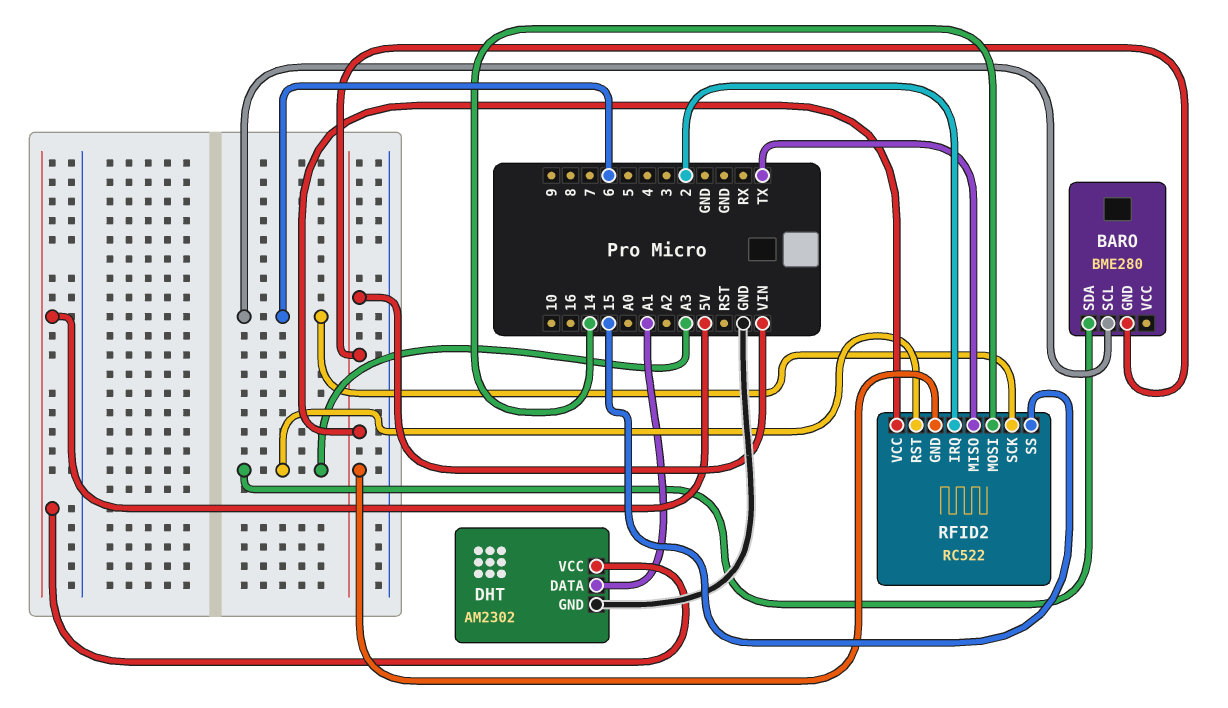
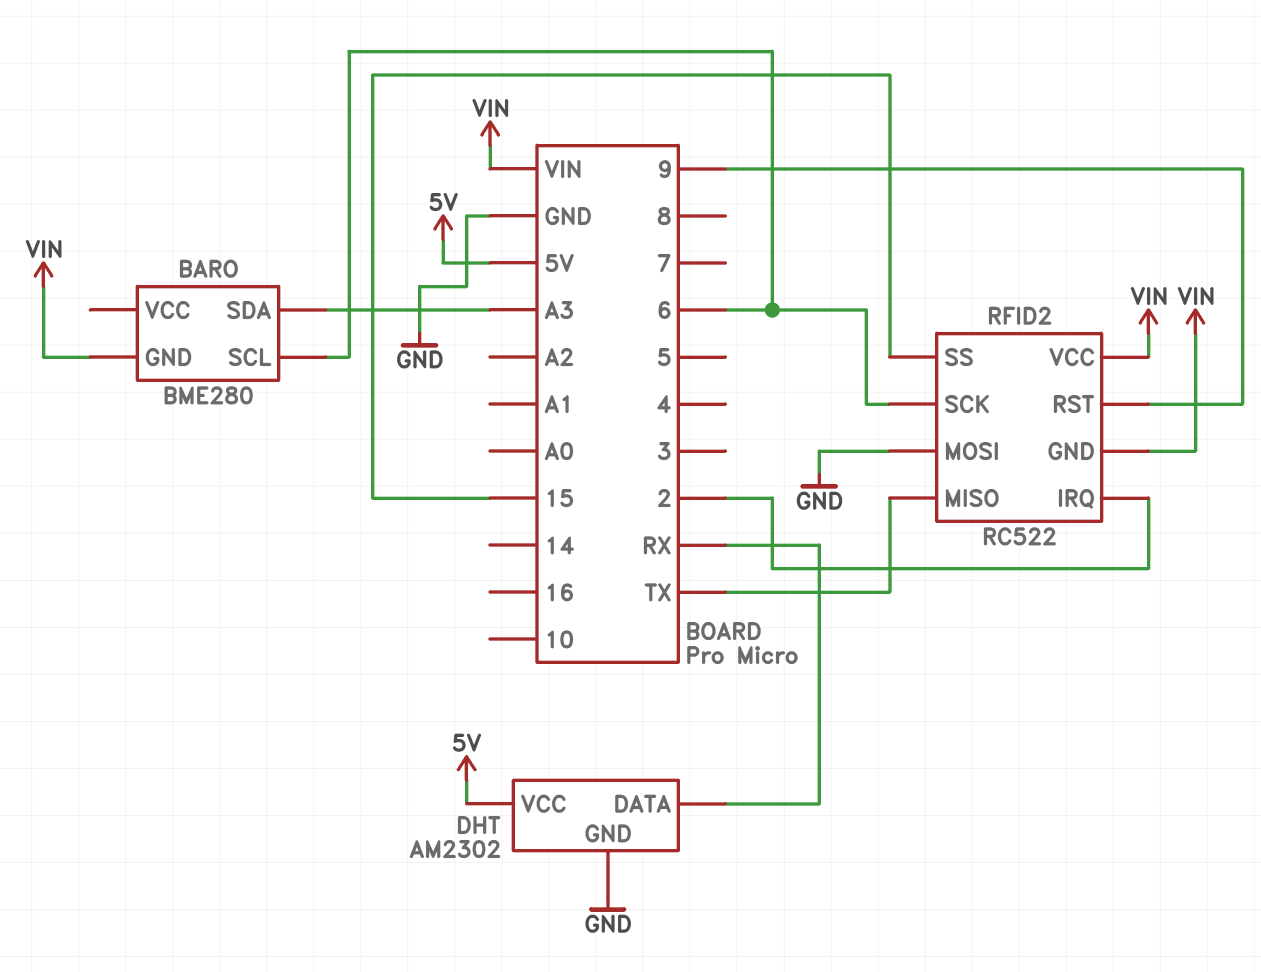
DHT pin DATA: A1 -> RX
RFID2 pin MOSI: 14 -> GND
RFID2 pin RST: A3 -> 9

